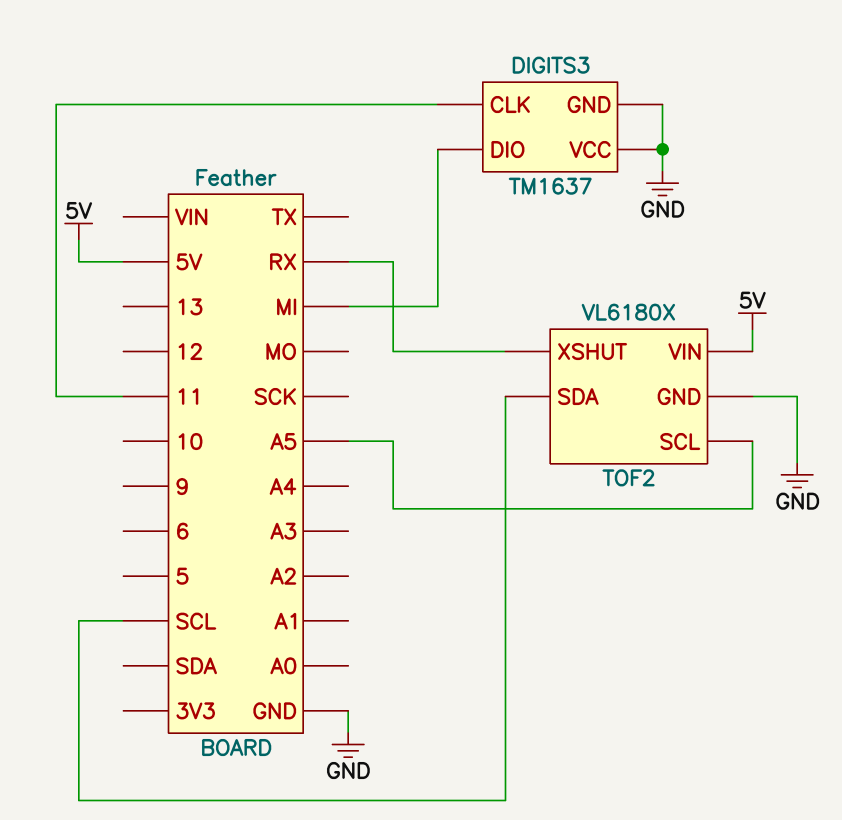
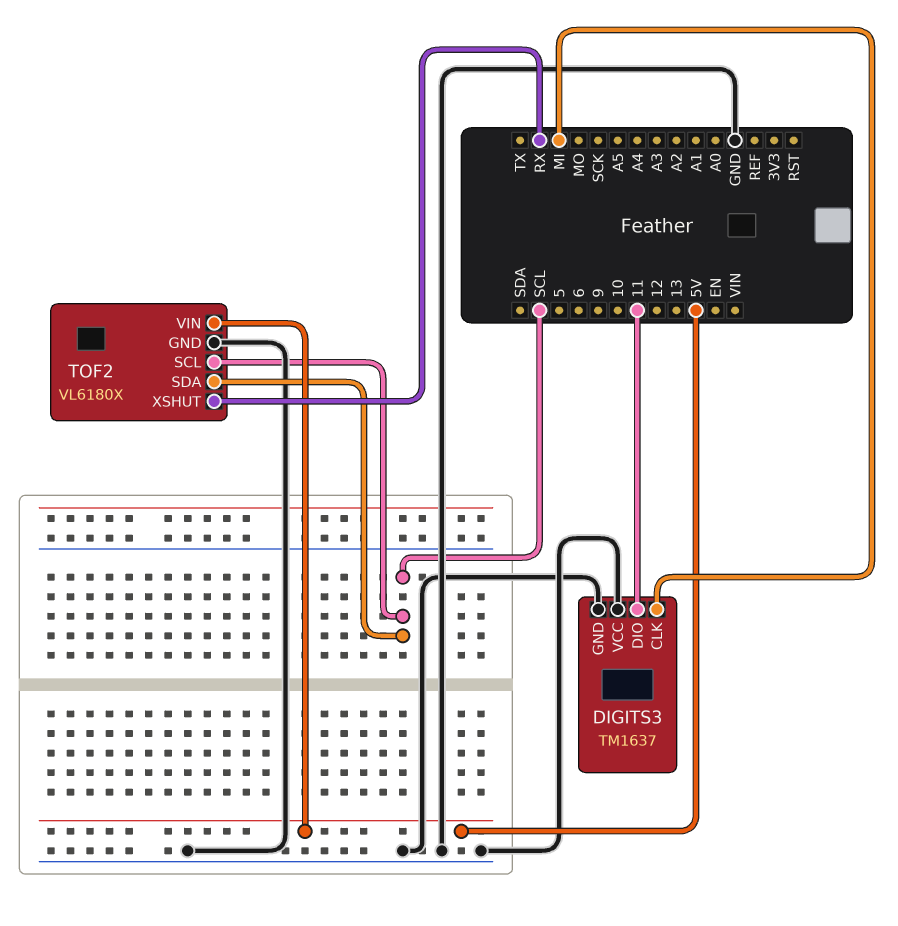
DIGITS3 pin CLK: 11 -> MI
DIGITS3 pin DIO: MI -> 11
TOF2 pin SCL: A5 -> SCL

